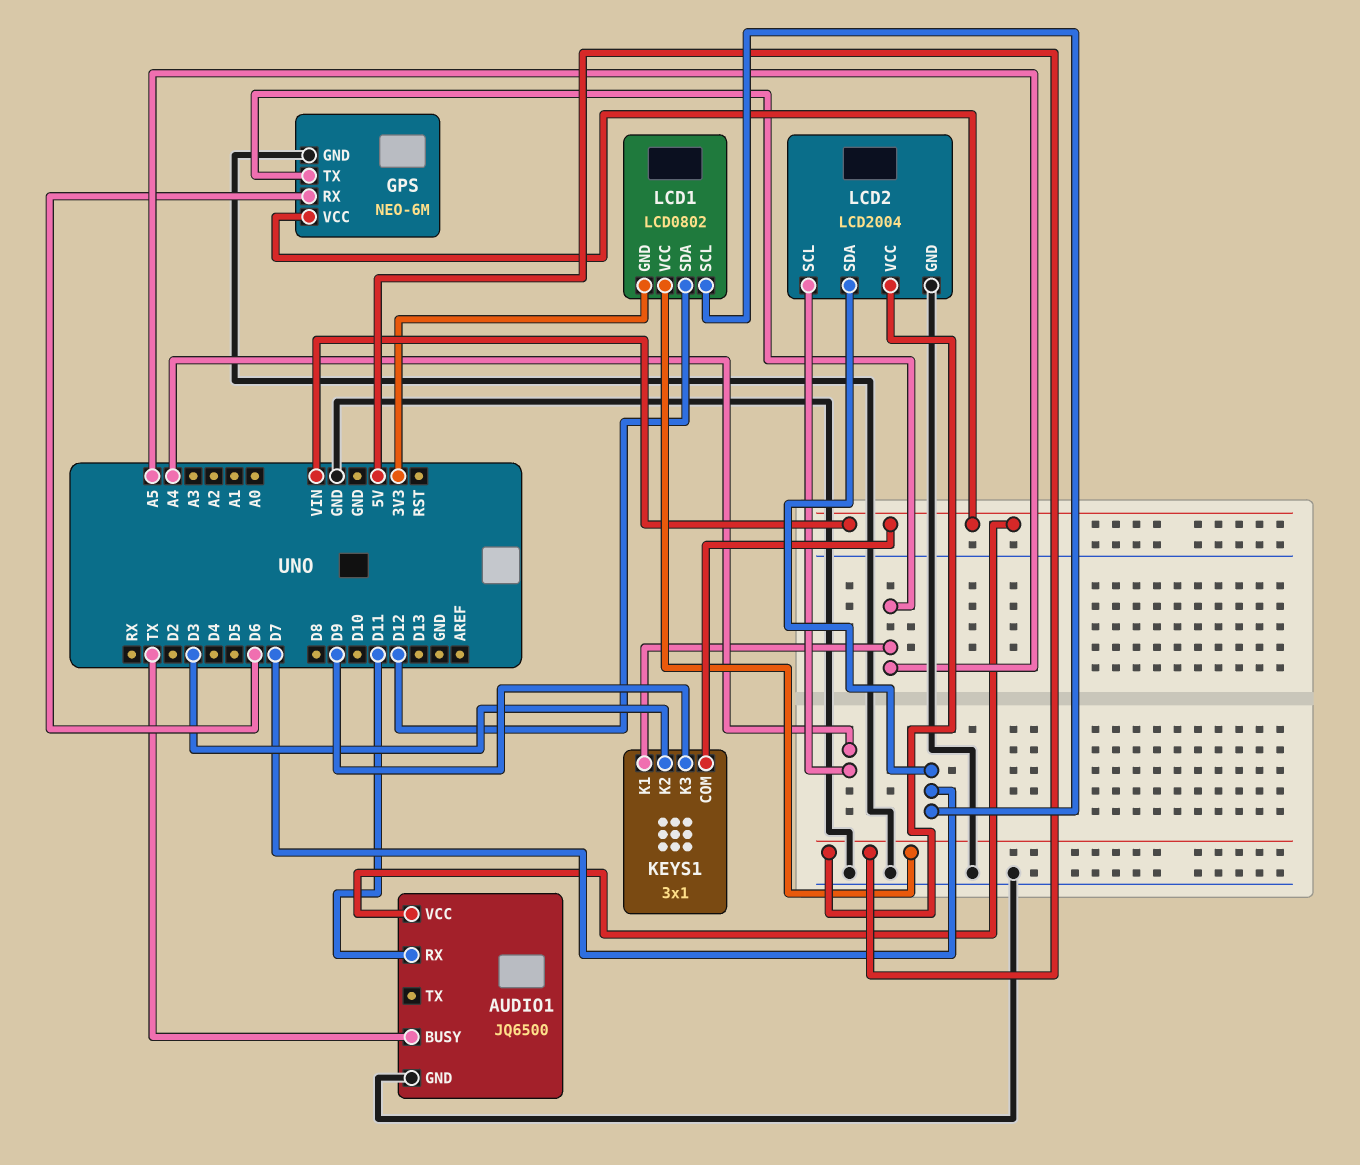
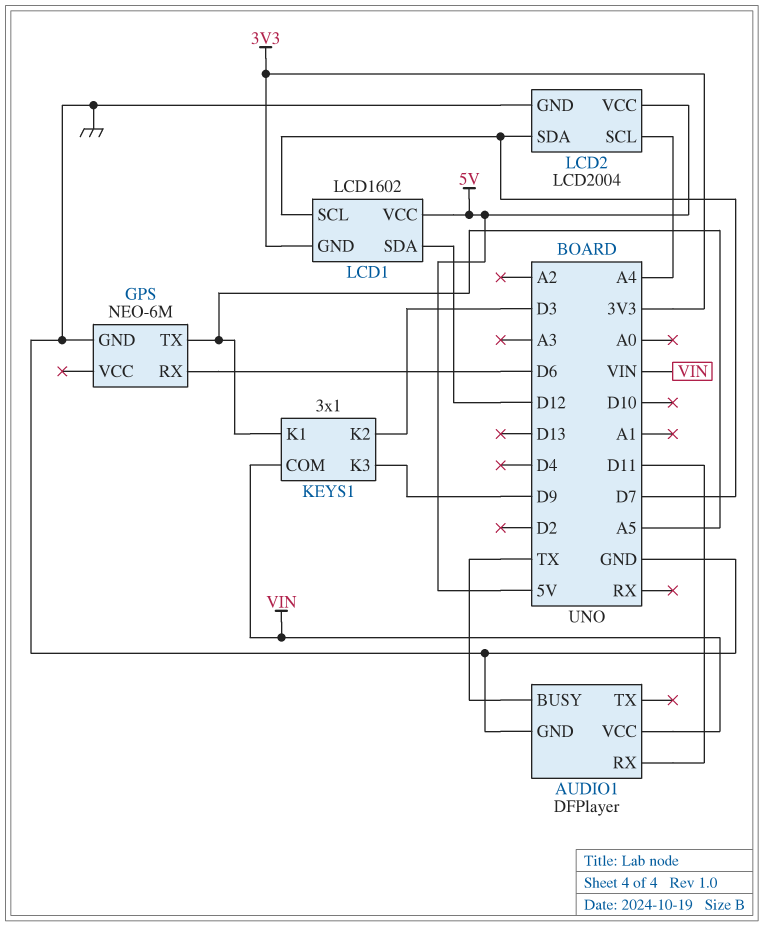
AUDIO1: JQ6500 -> DFPlayer
GPS pin VCC: VIN -> none
LCD1: LCD0802 -> LCD1602

